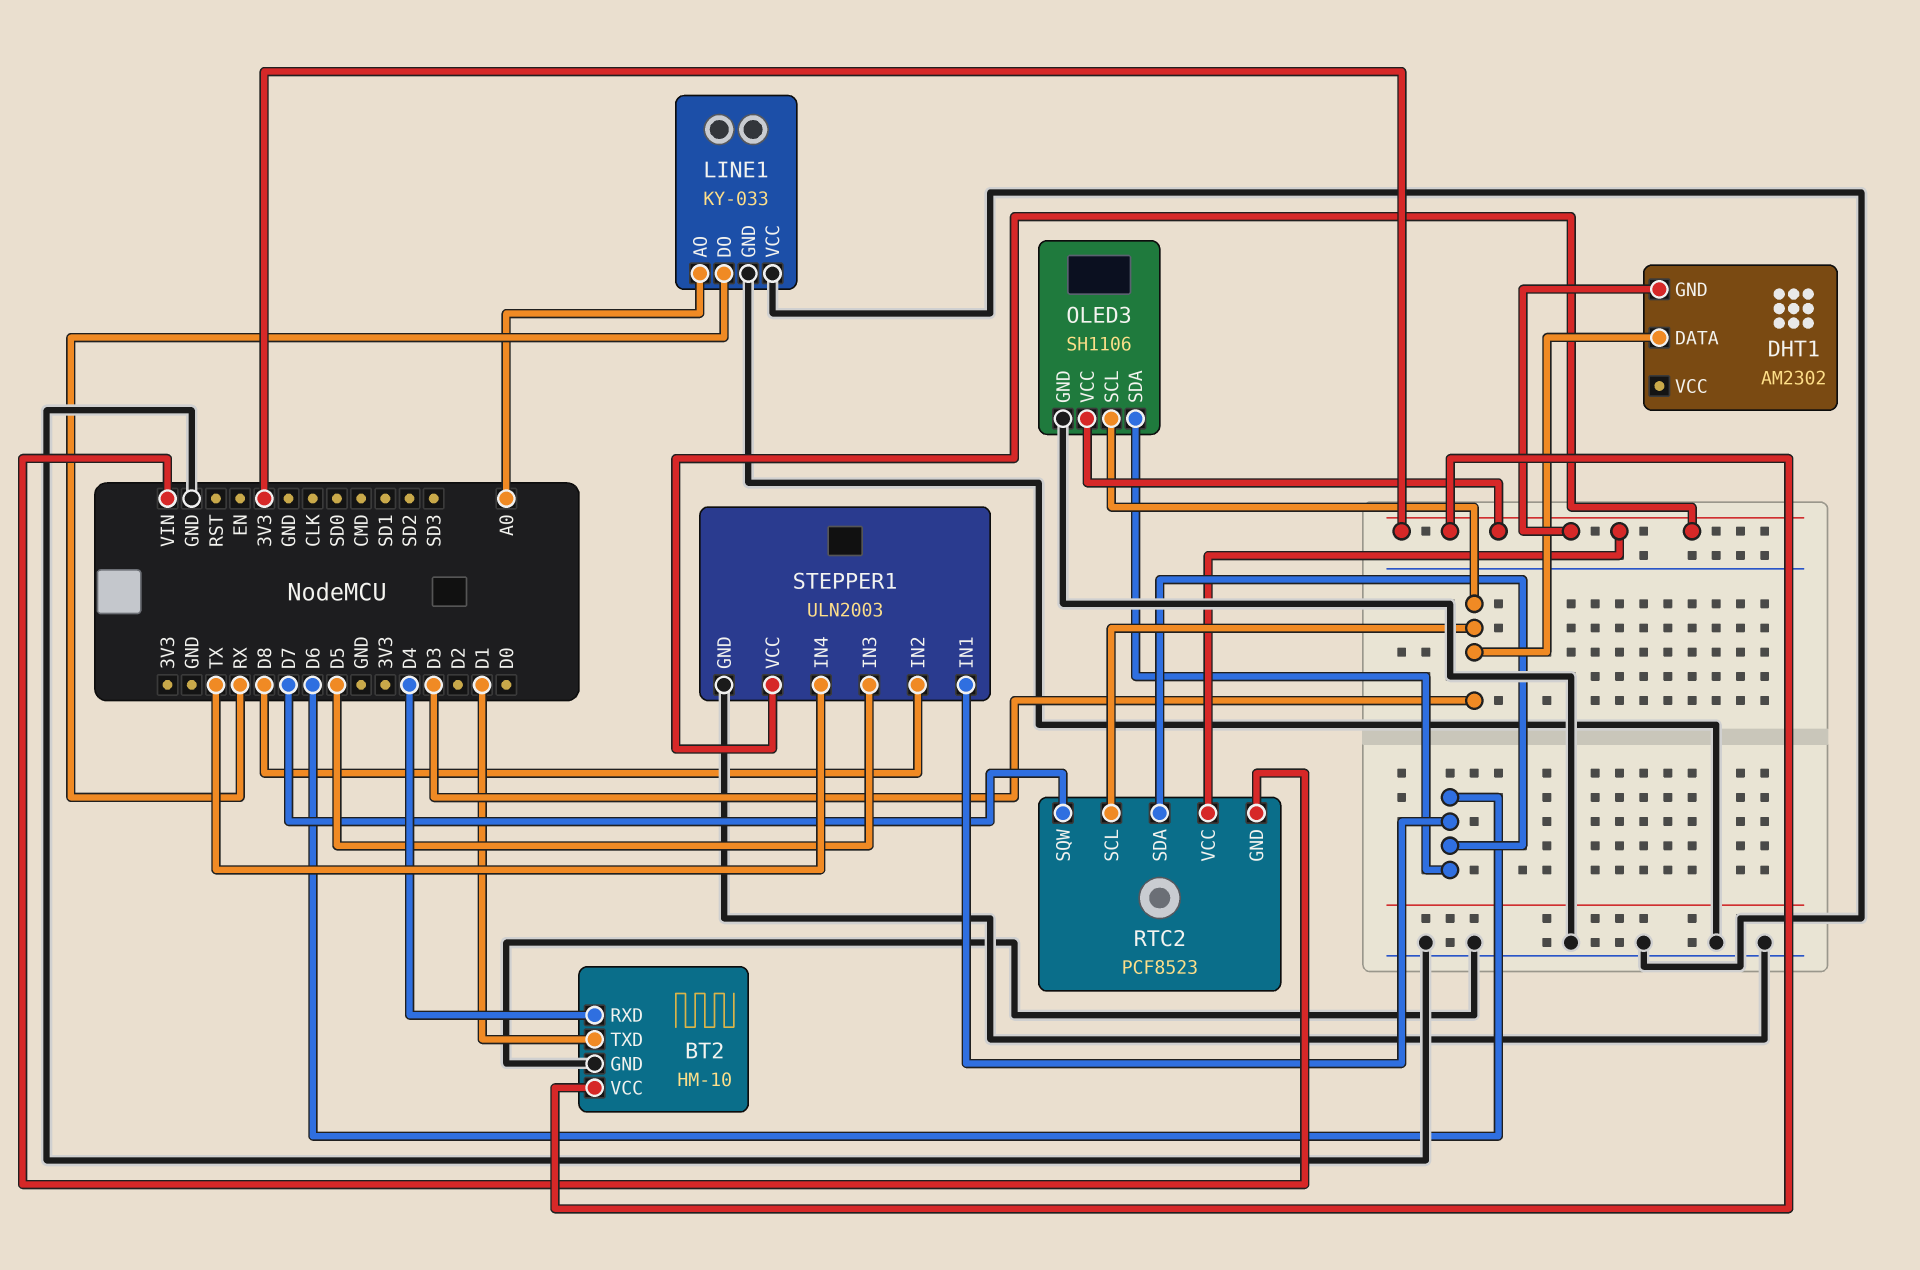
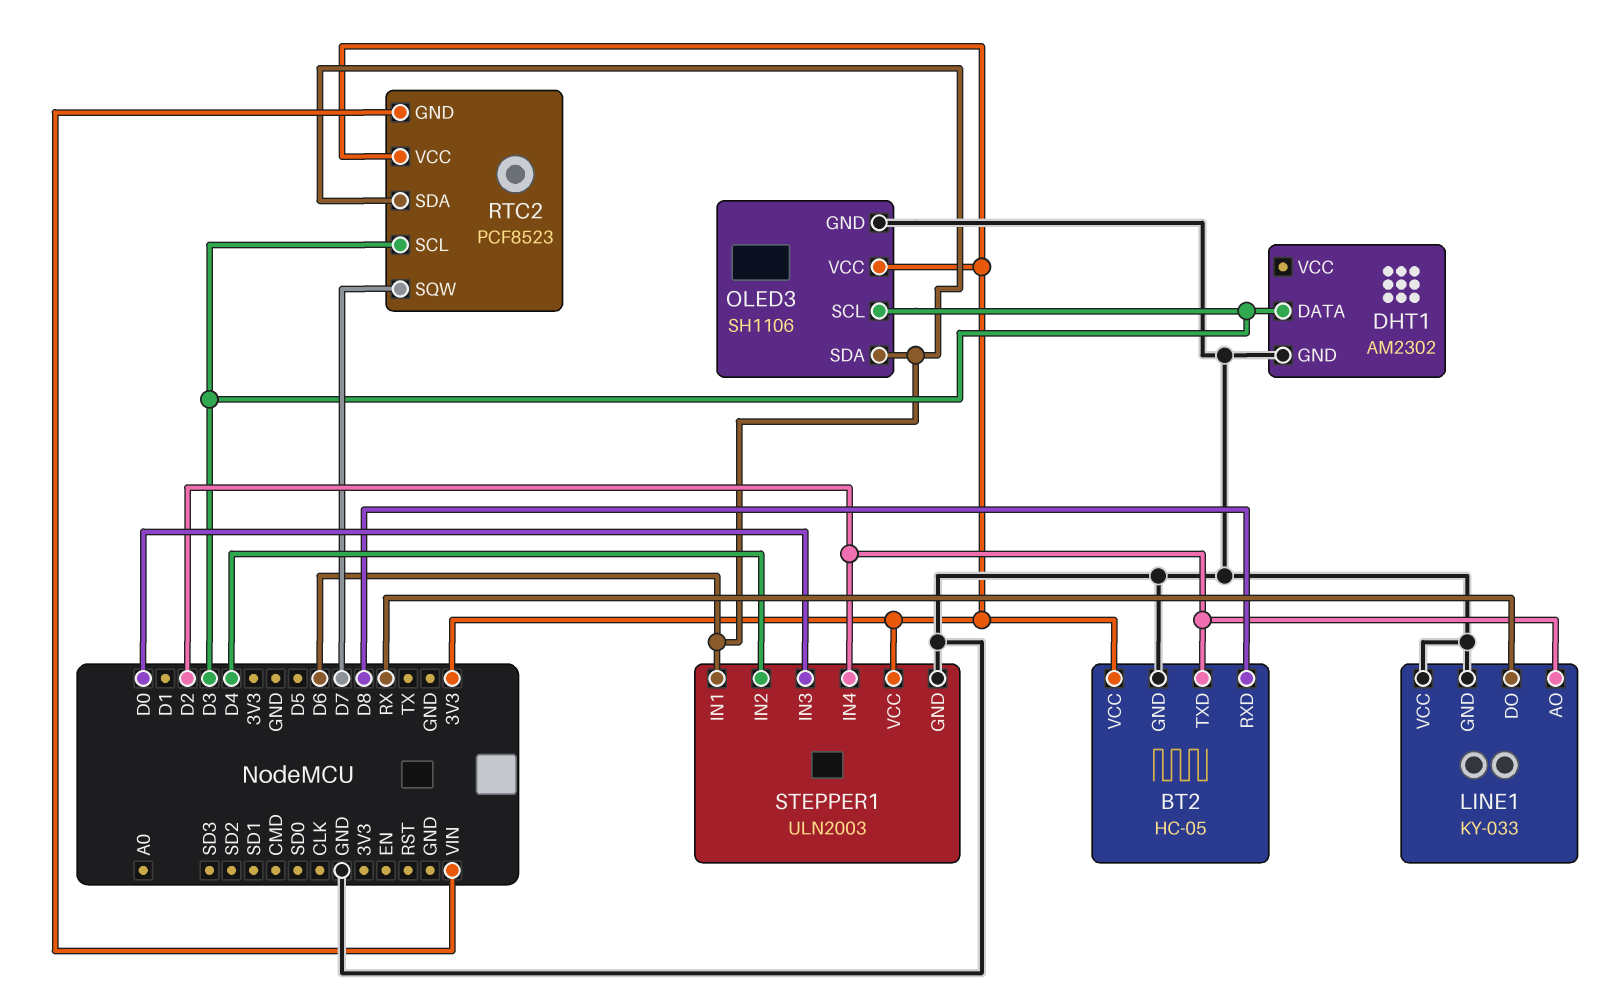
BT2: HM-10 -> HC-05
BT2 pin RXD: D4 -> D8
BT2 pin TXD: D1 -> D2
DHT1 pin GND: 3V3 -> GND
LINE1 pin AO: A0 -> D2
STEPPER1 pin IN2: D8 -> D4
STEPPER1 pin IN3: D5 -> D0
STEPPER1 pin IN4: TX -> D2

